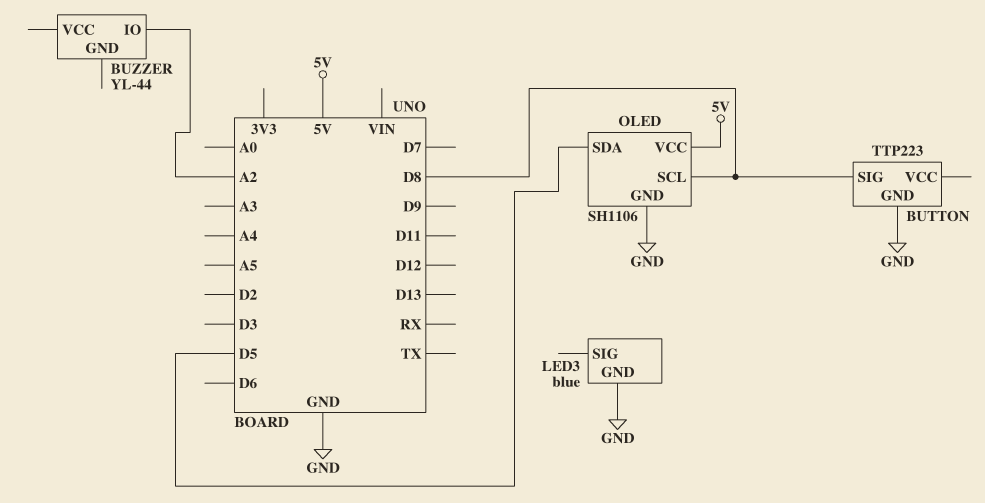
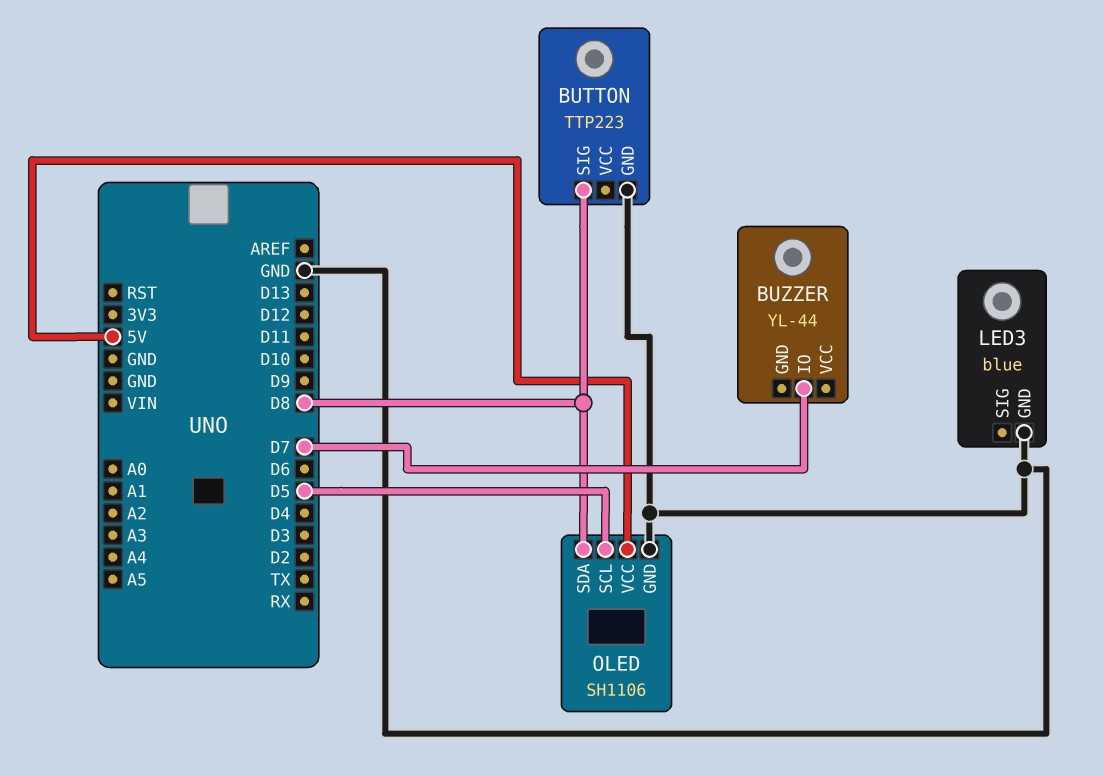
BUZZER pin IO: A2 -> D7
OLED pin SCL: D8 -> D5
OLED pin SDA: D5 -> D8

